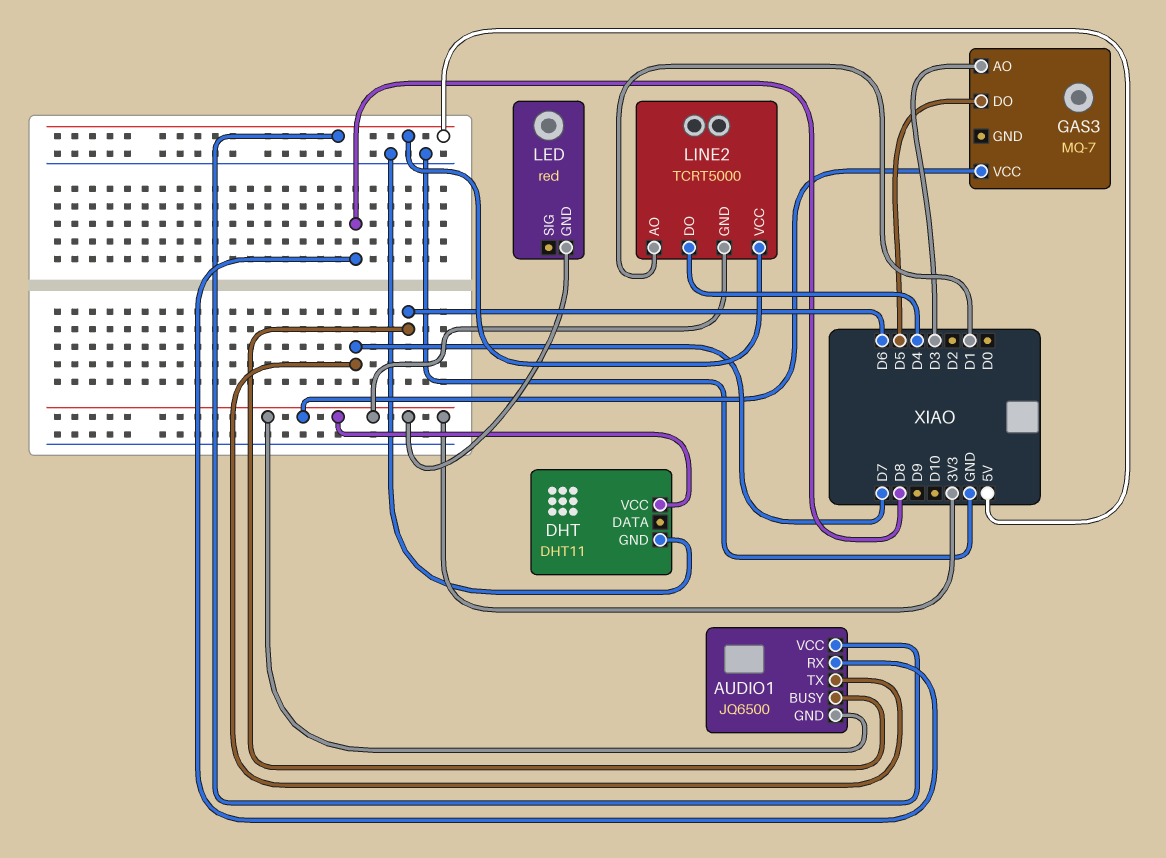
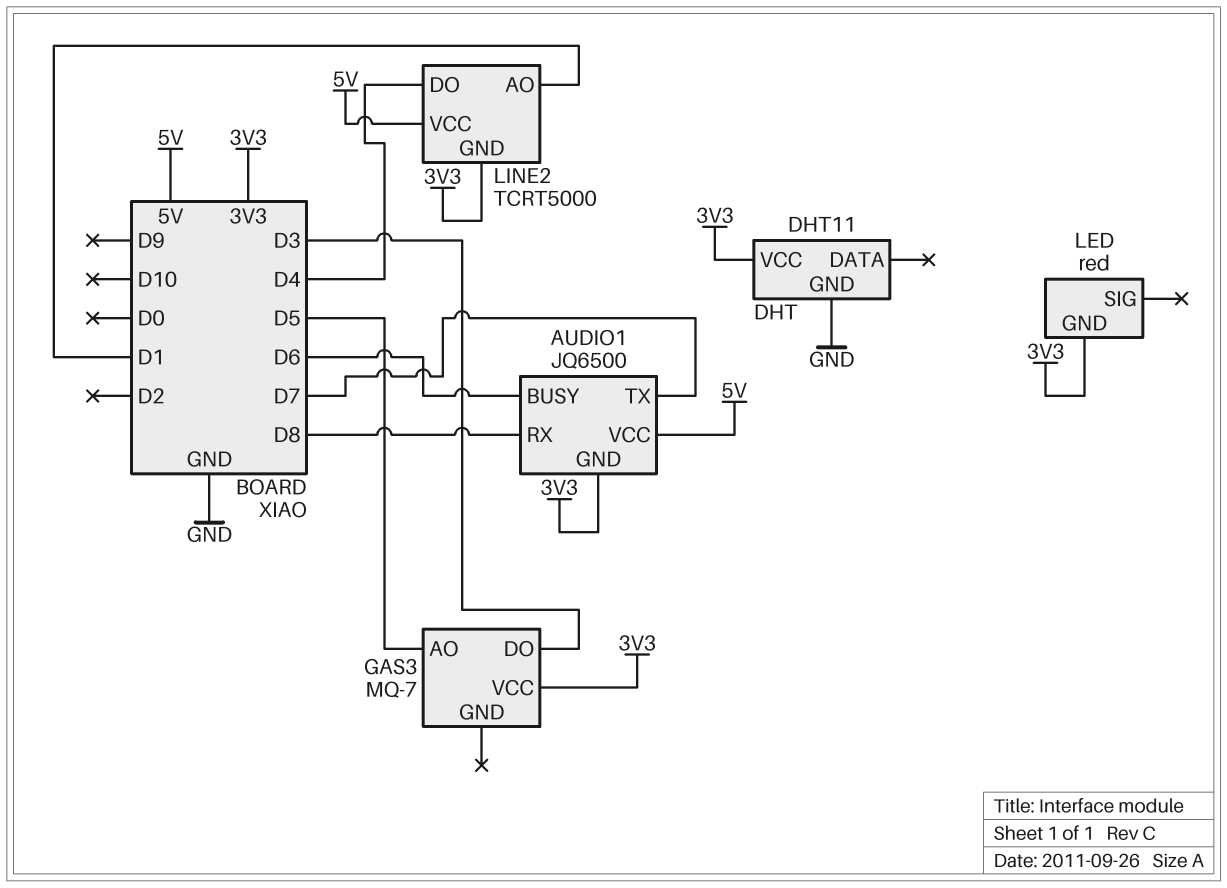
GAS3 pin AO: D3 -> D5
GAS3 pin DO: D5 -> D3

